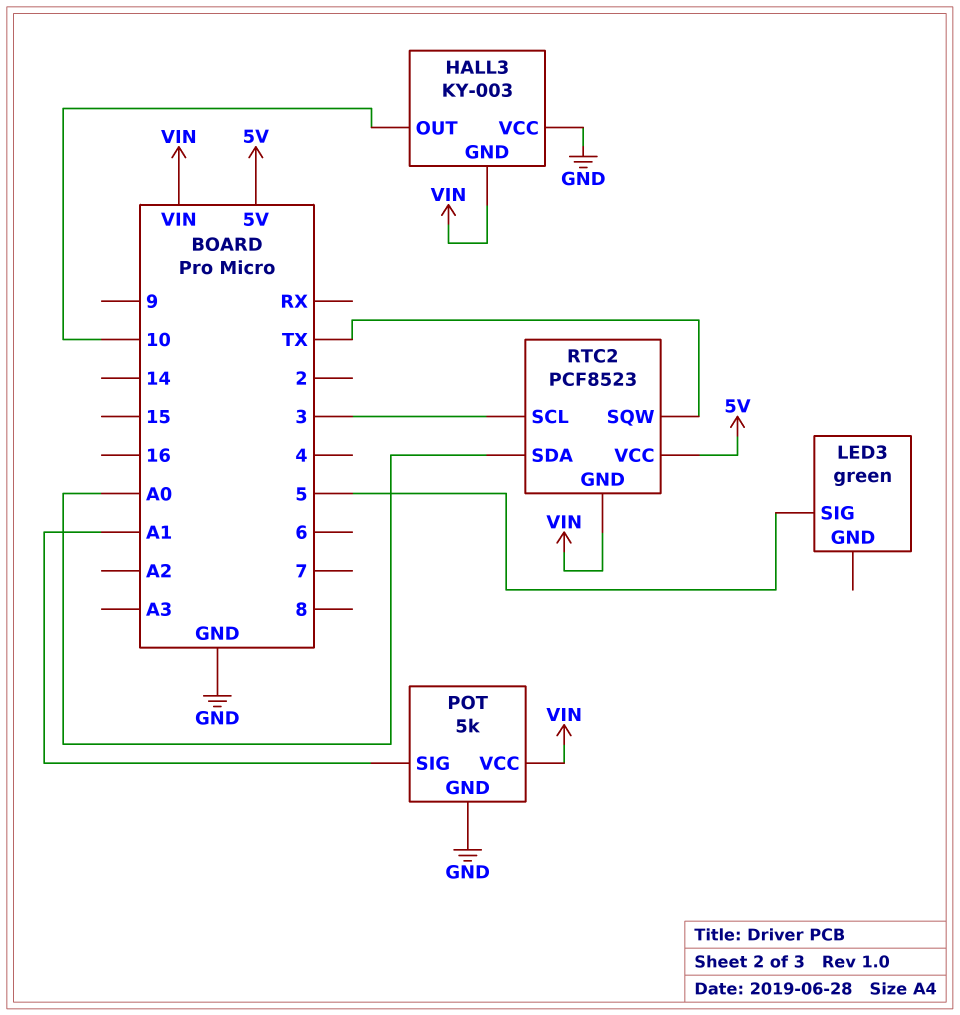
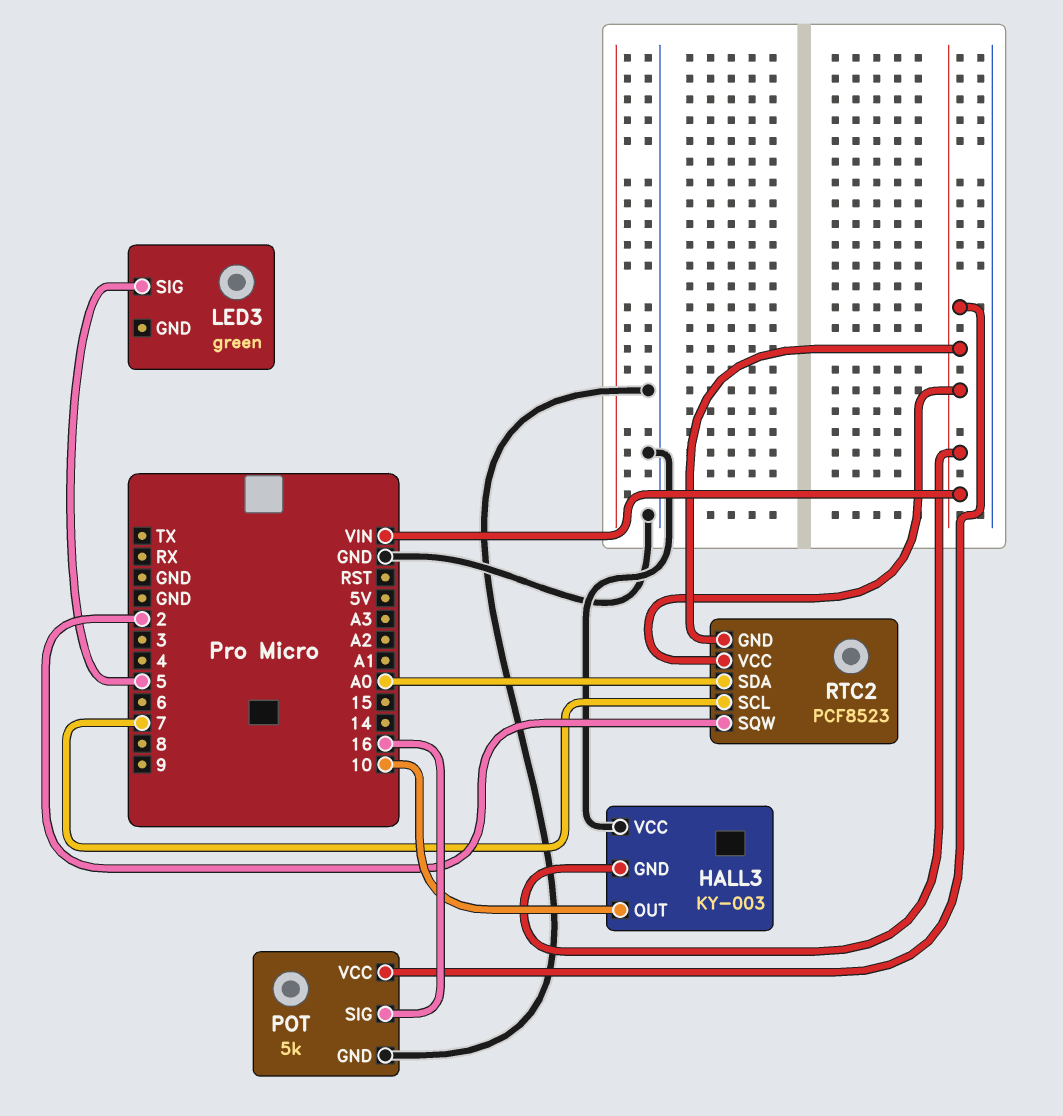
POT pin SIG: A1 -> 16
RTC2 pin SCL: 3 -> 7
RTC2 pin SQW: TX -> 2
RTC2 pin VCC: 5V -> VIN

